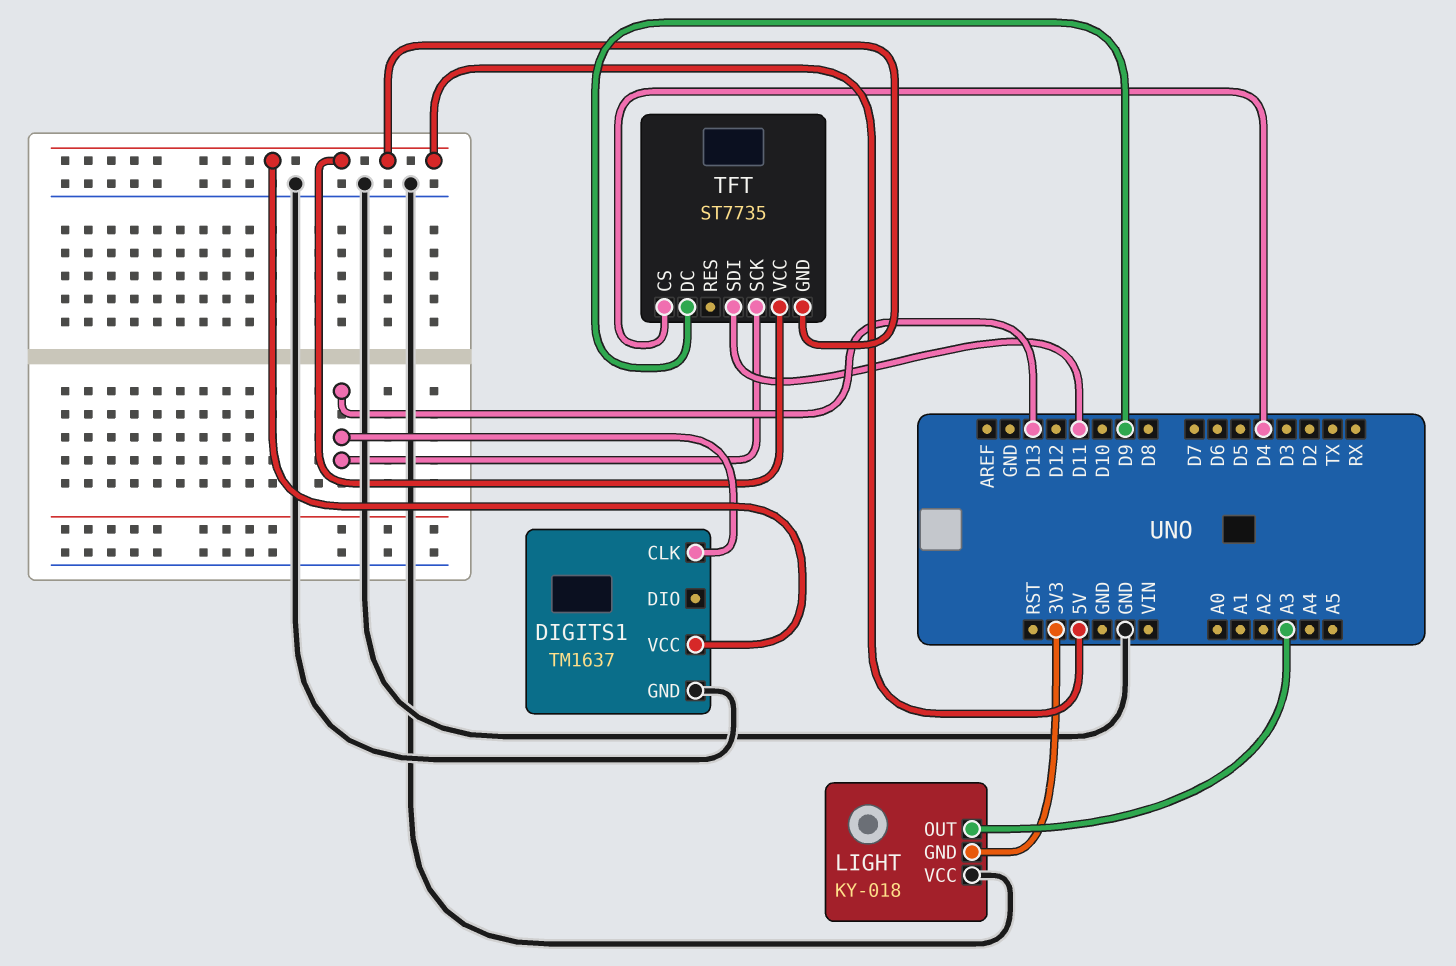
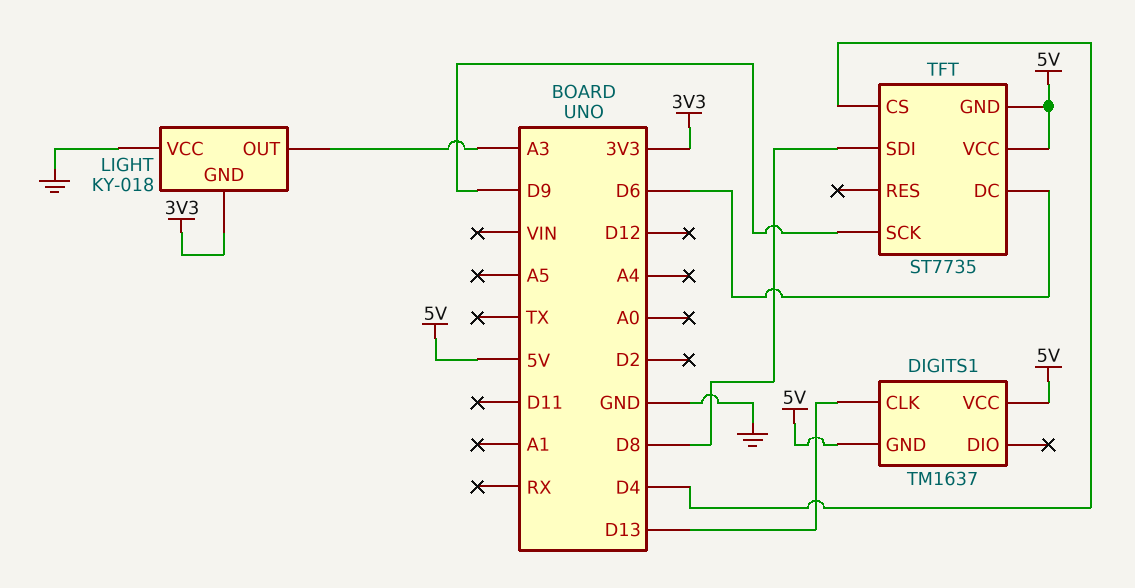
DIGITS1 pin GND: GND -> 5V
TFT pin DC: D9 -> D6
TFT pin SCK: D13 -> D9
TFT pin SDI: D11 -> D8

